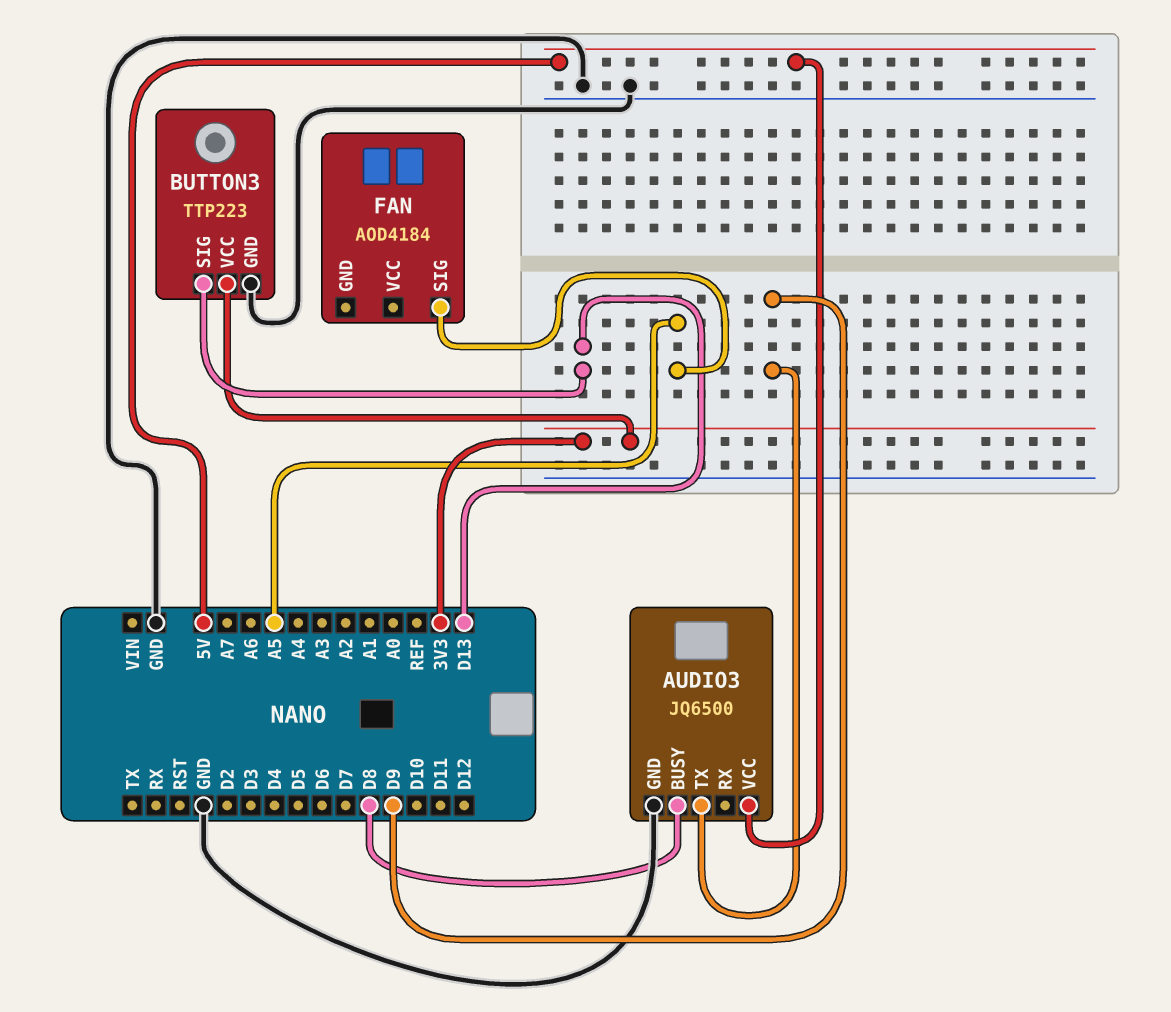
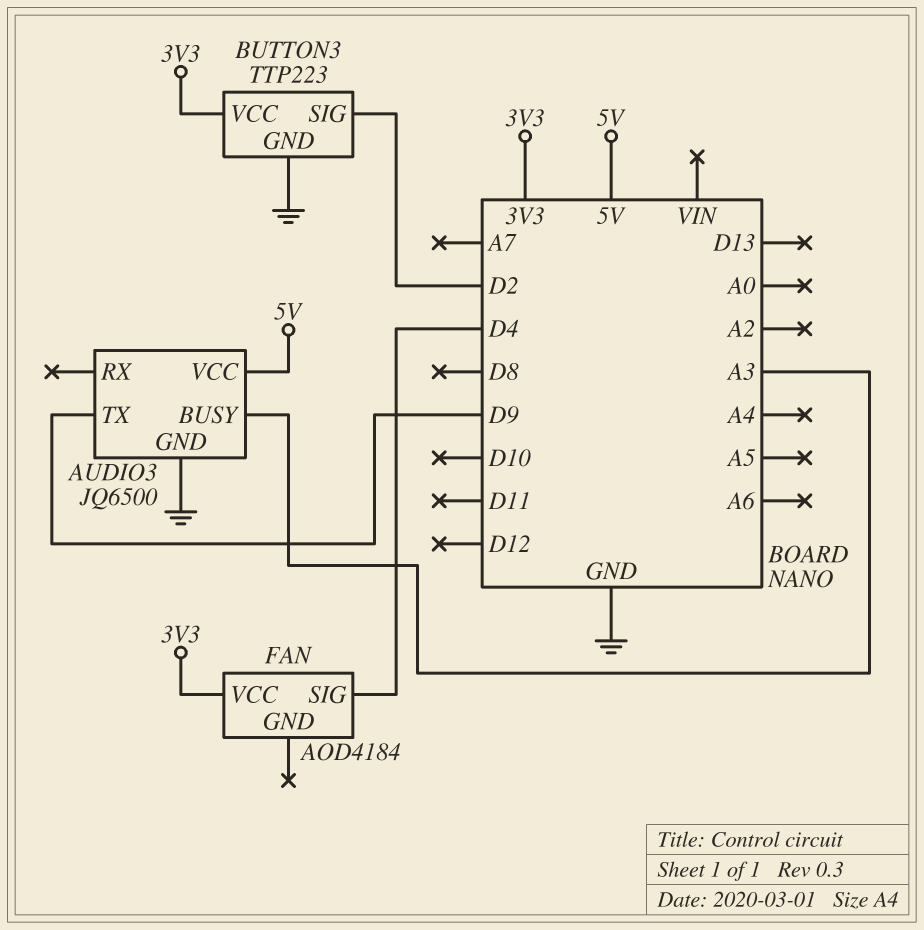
AUDIO3 pin BUSY: D8 -> A3
BUTTON3 pin SIG: D13 -> D2
FAN pin SIG: A5 -> D4
FAN pin VCC: none -> 3V3

